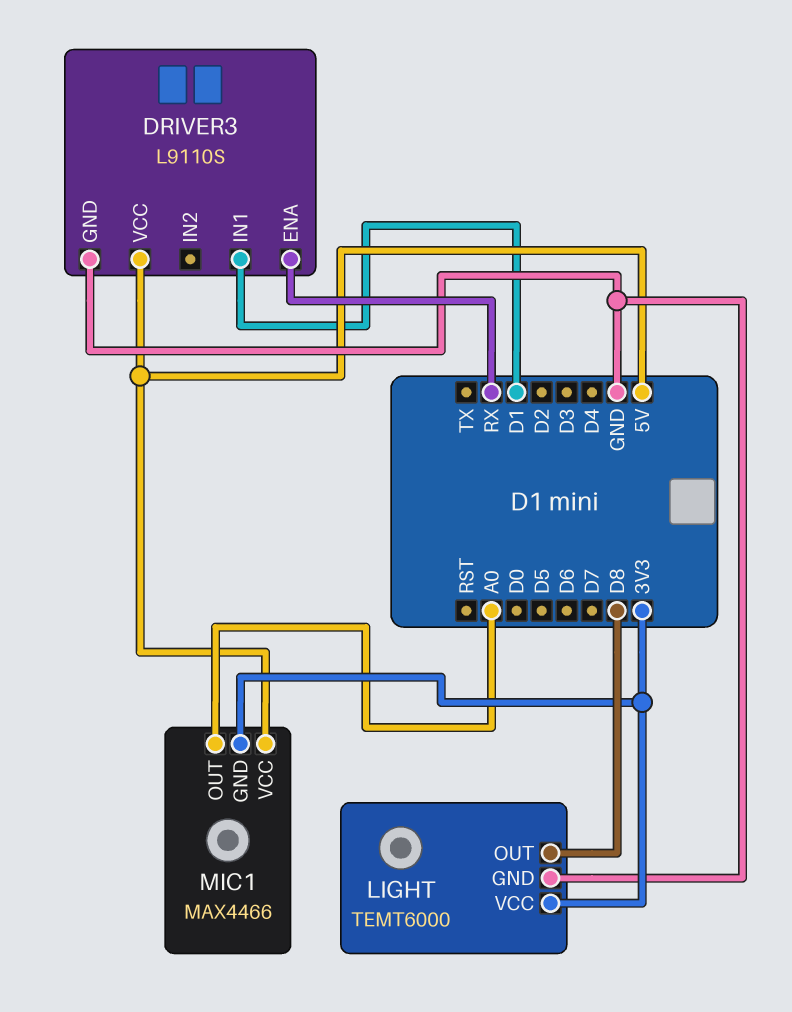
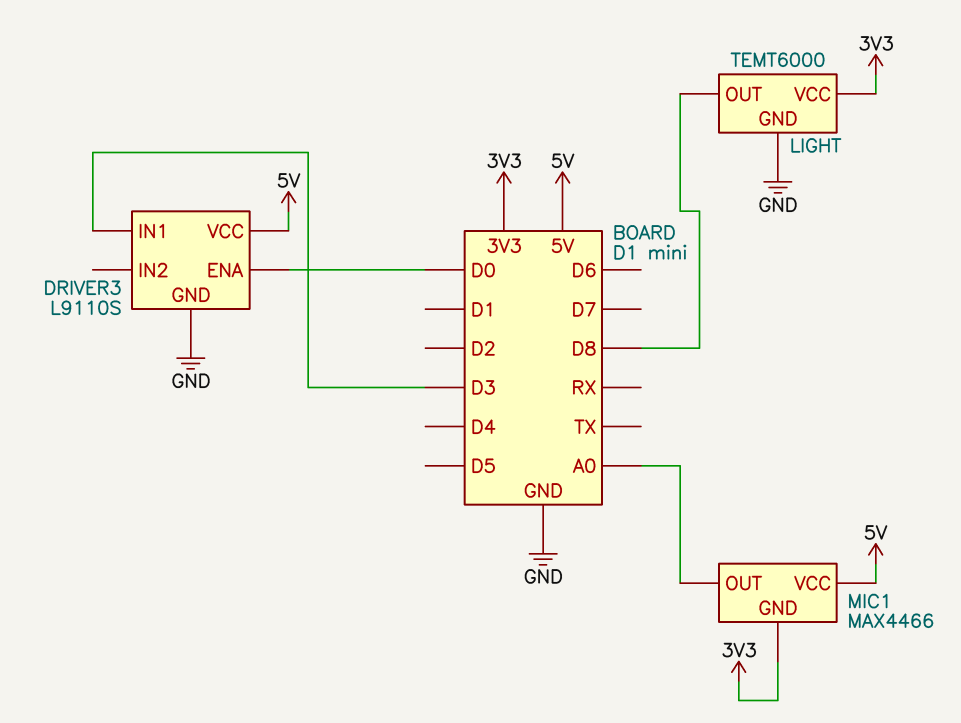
DRIVER3 pin ENA: RX -> D0
DRIVER3 pin IN1: D1 -> D3

